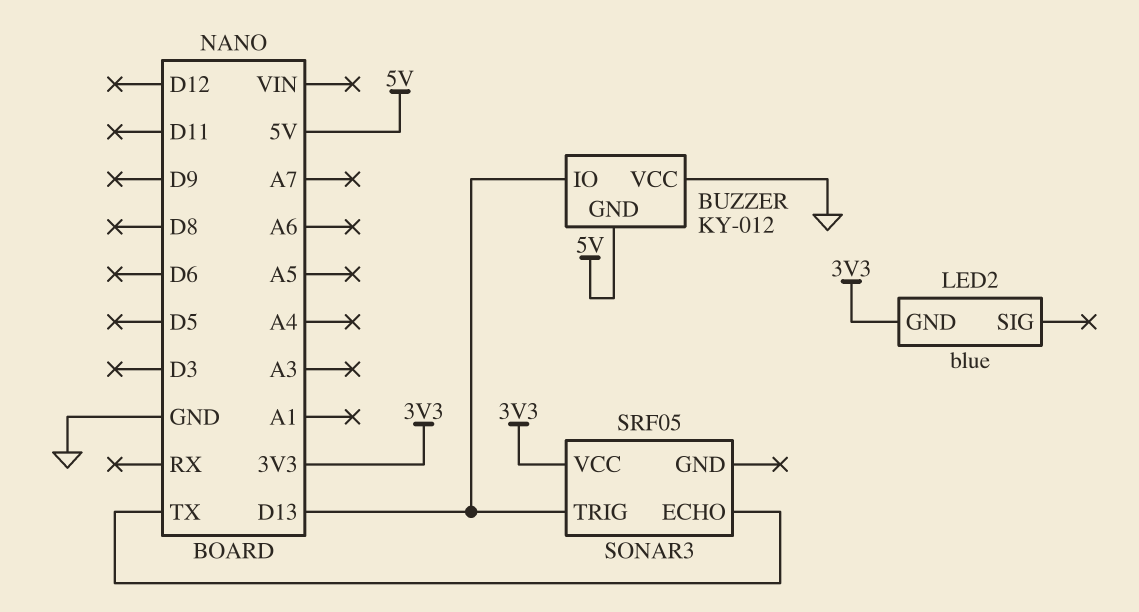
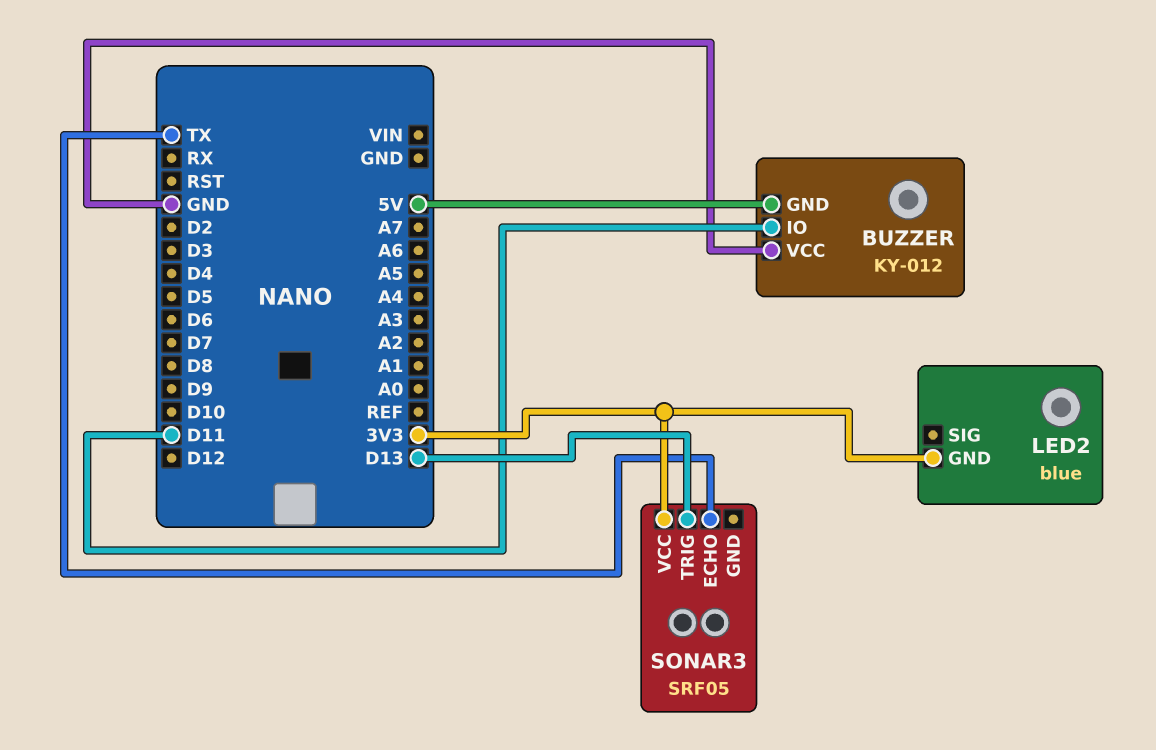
BUZZER pin IO: D13 -> D11

